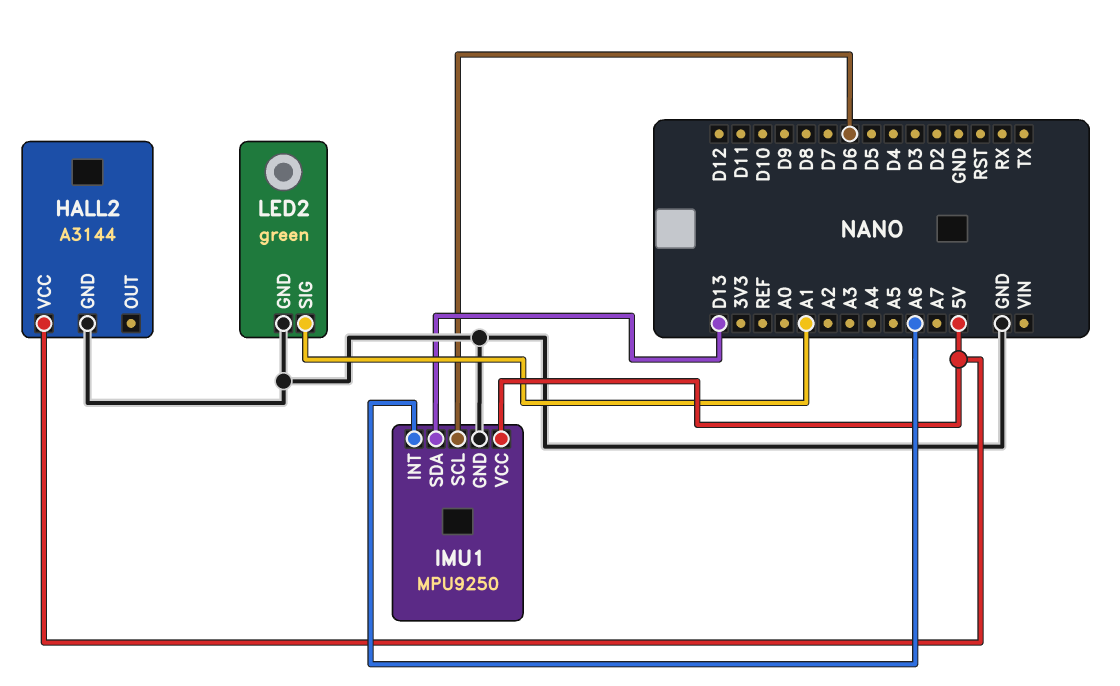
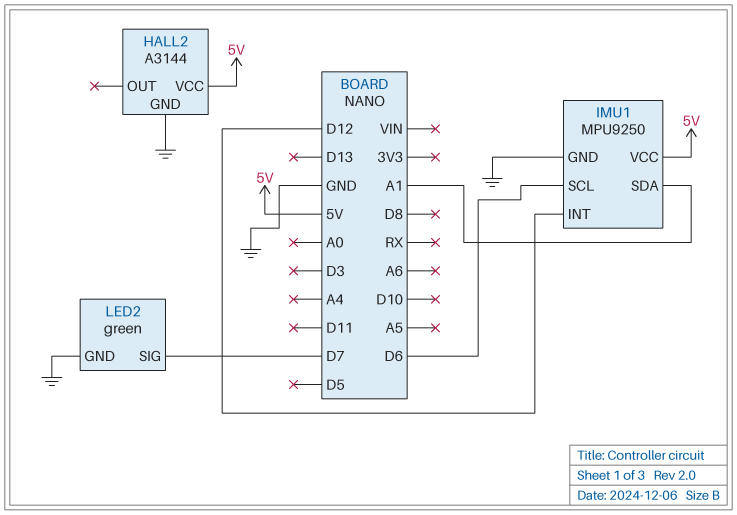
IMU1 pin INT: A6 -> D12
IMU1 pin SDA: D13 -> A1
LED2 pin SIG: A1 -> D7

